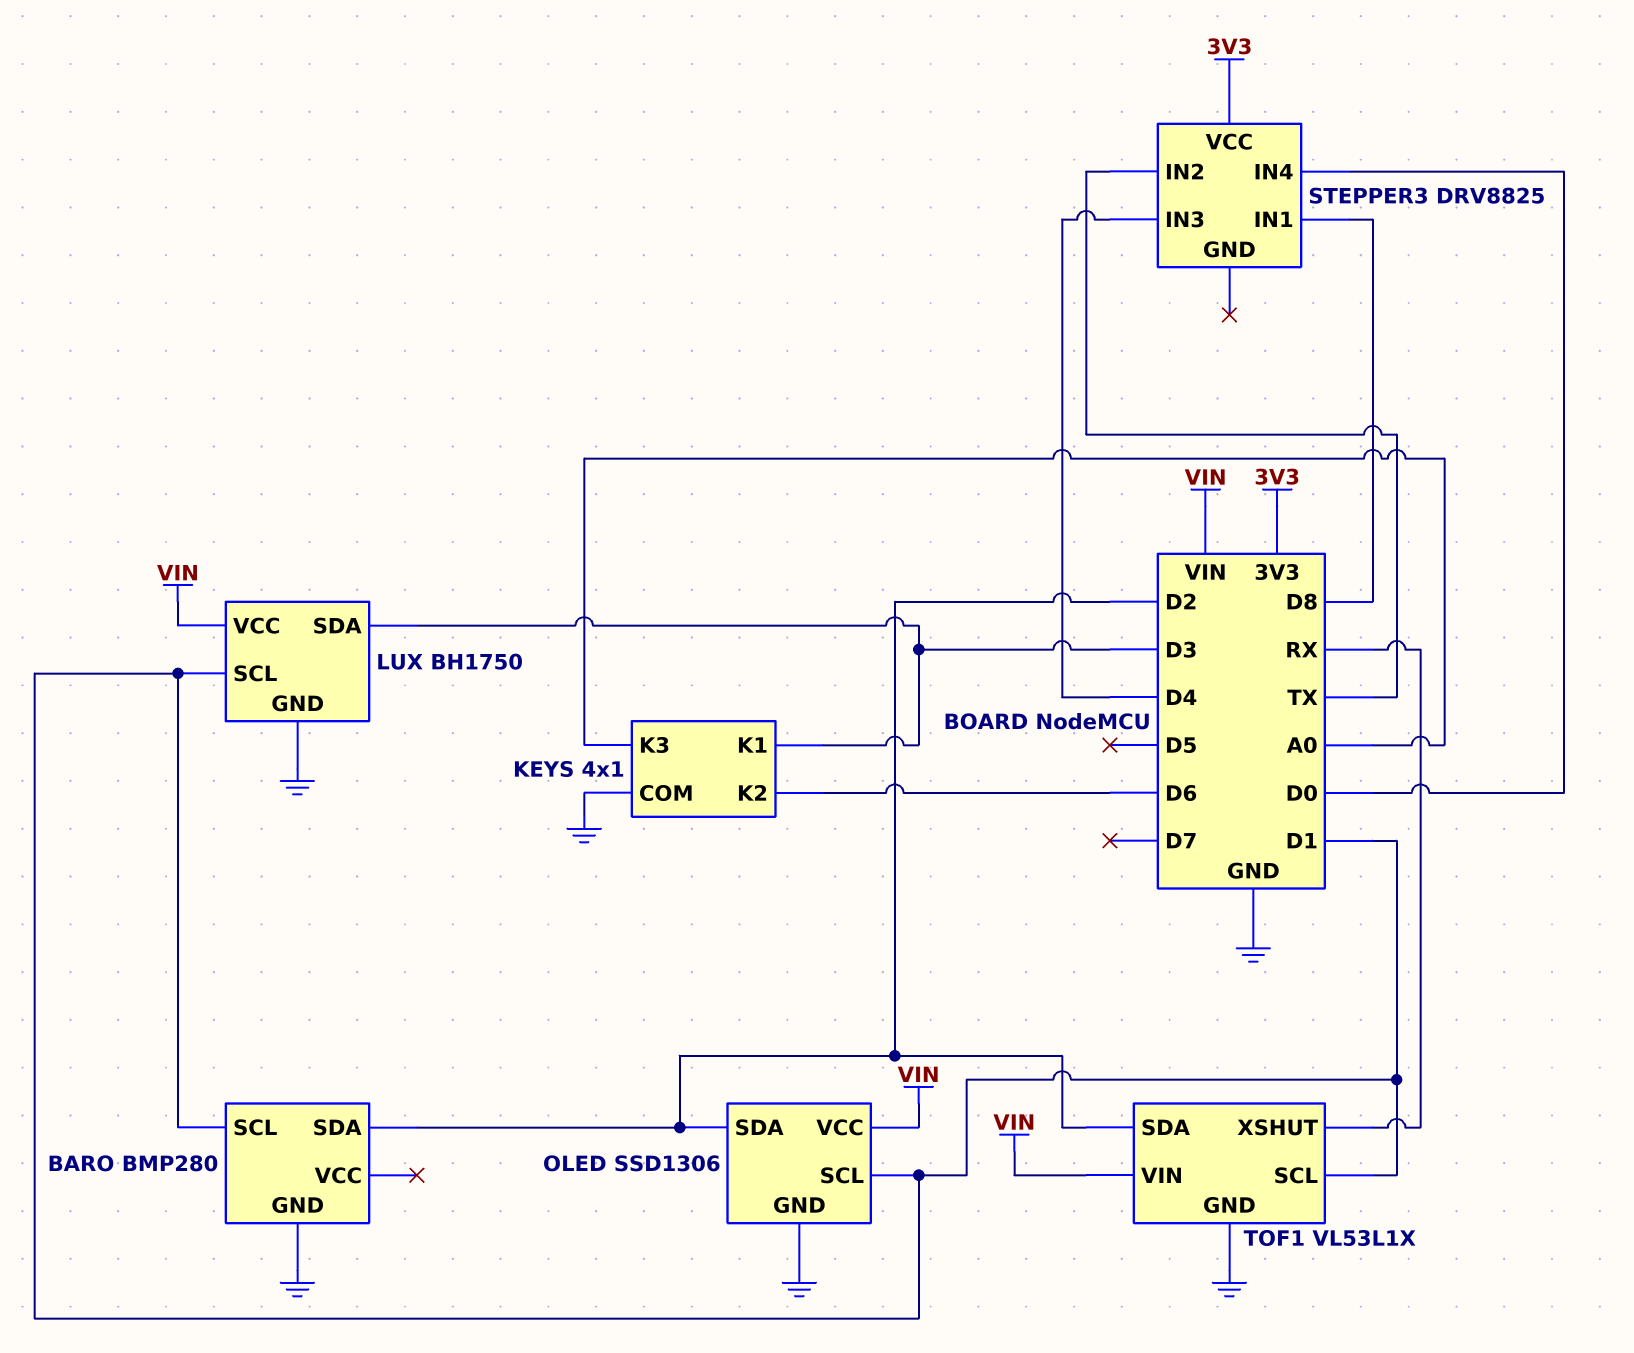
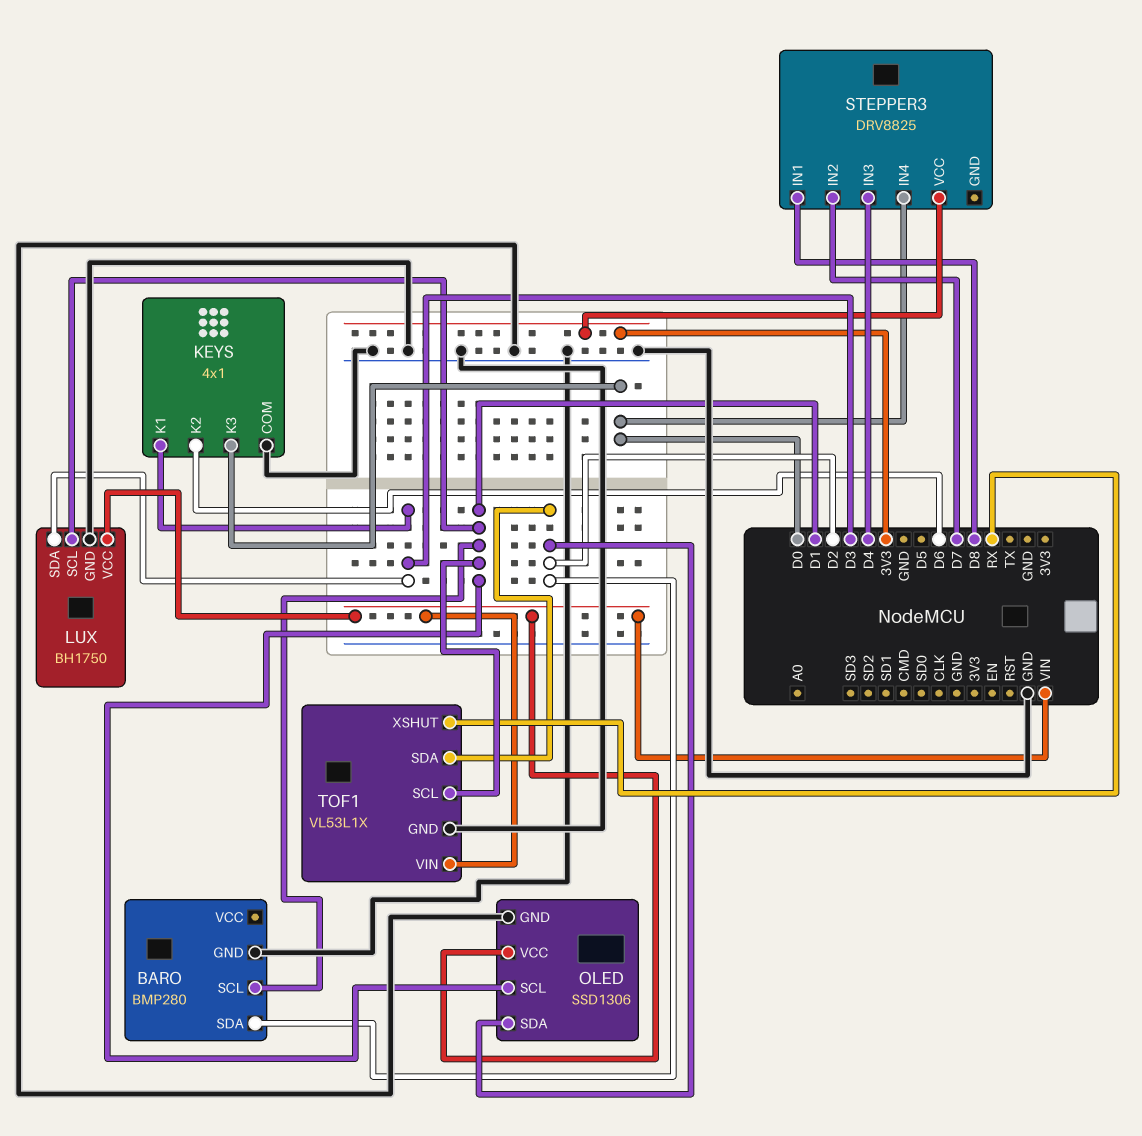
KEYS pin K3: A0 -> D0
STEPPER3 pin IN2: TX -> D7

